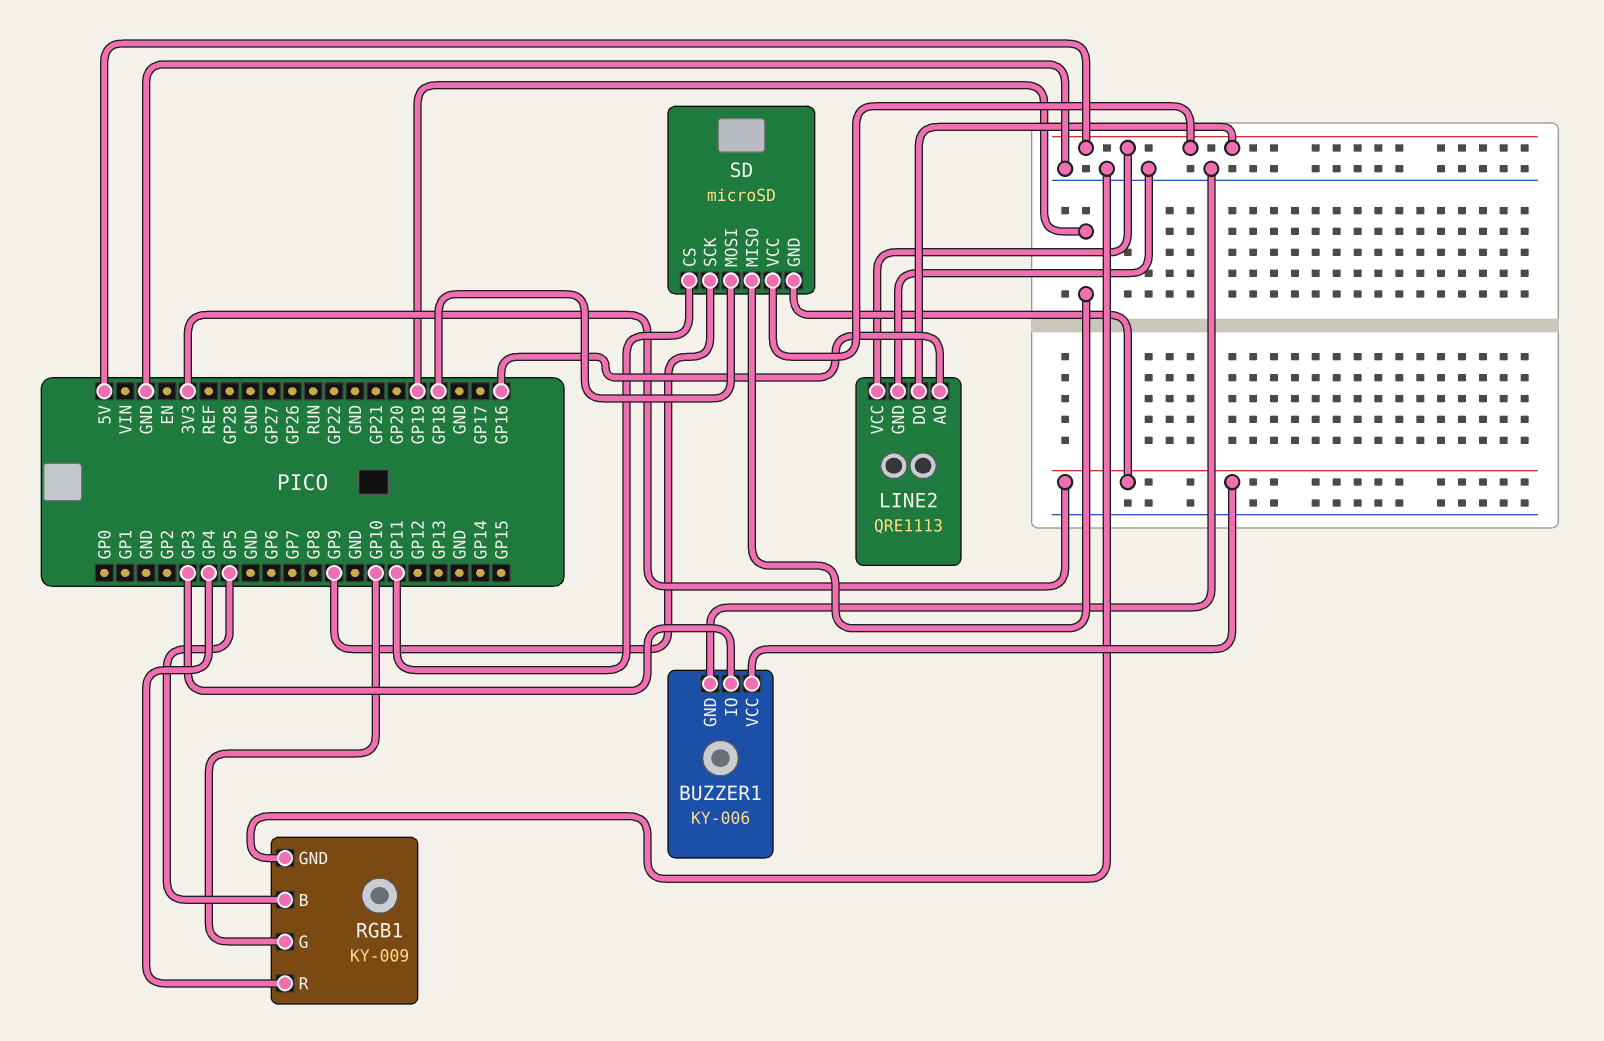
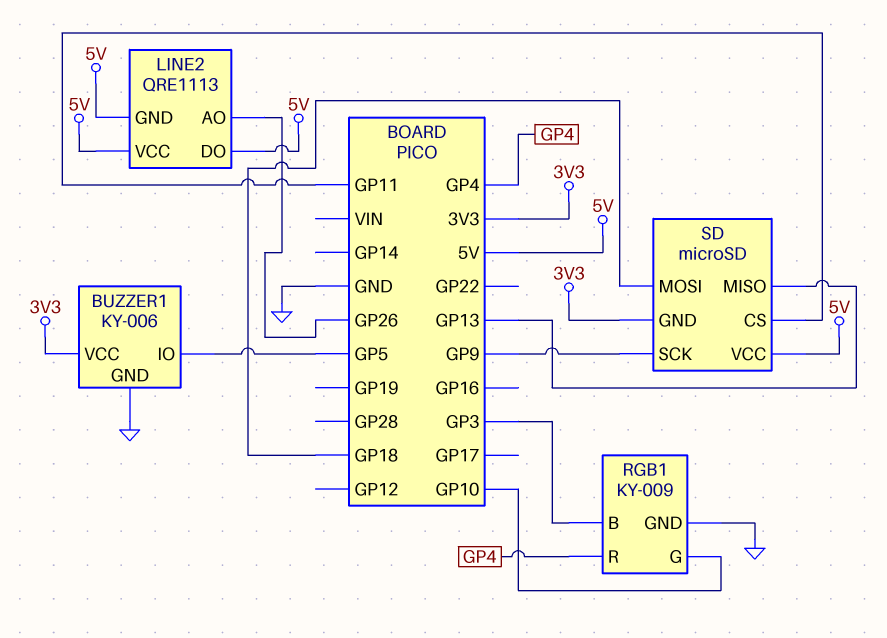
BUZZER1 pin IO: GP3 -> GP5
LINE2 pin AO: GP16 -> GP26
LINE2 pin GND: GND -> 5V
RGB1 pin B: GP5 -> GP3
SD pin MISO: GP19 -> GP13

